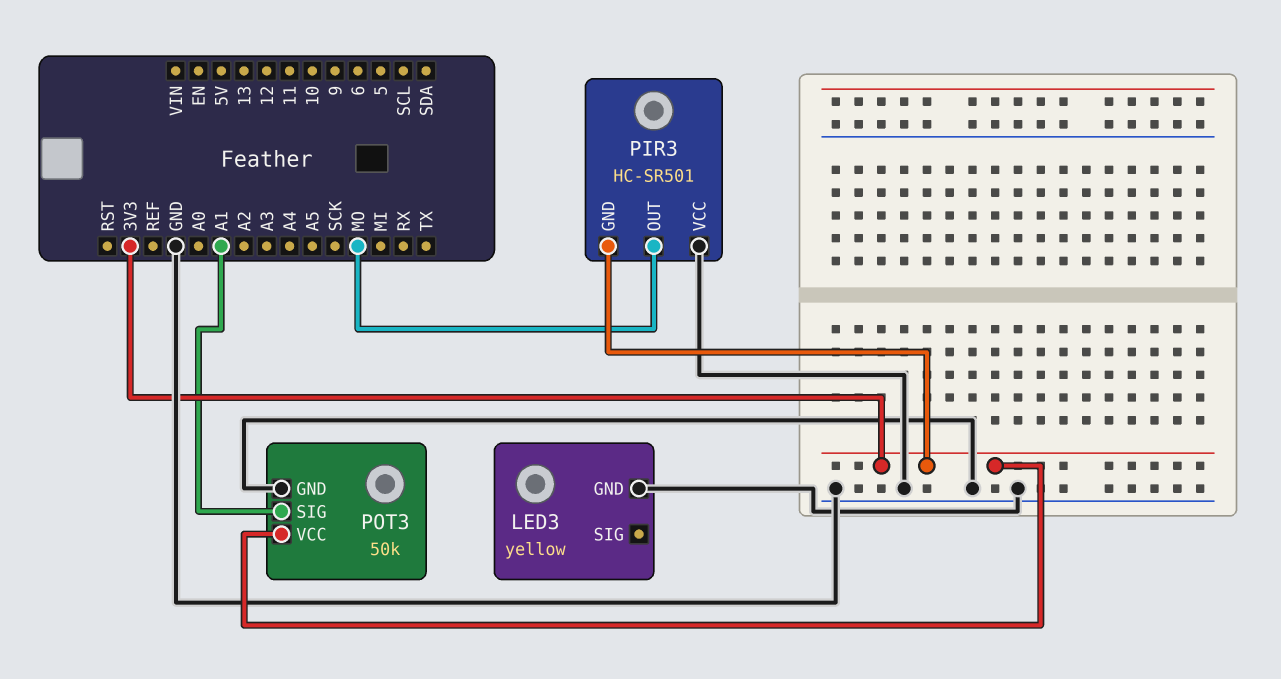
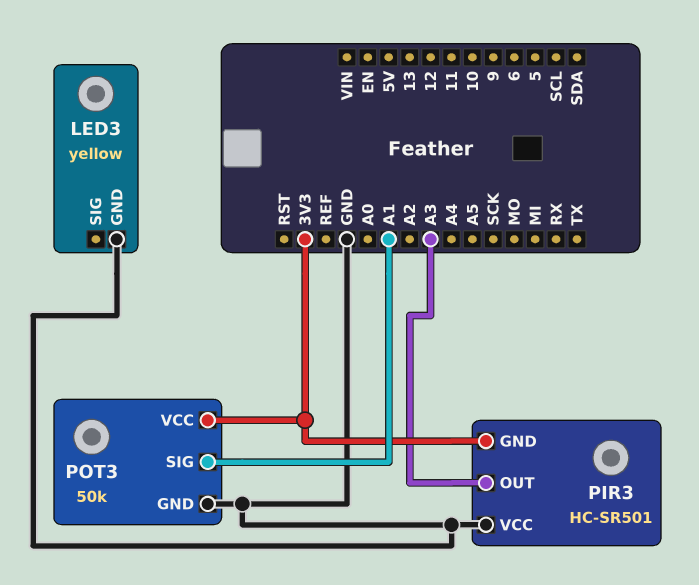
PIR3 pin OUT: MO -> A3

